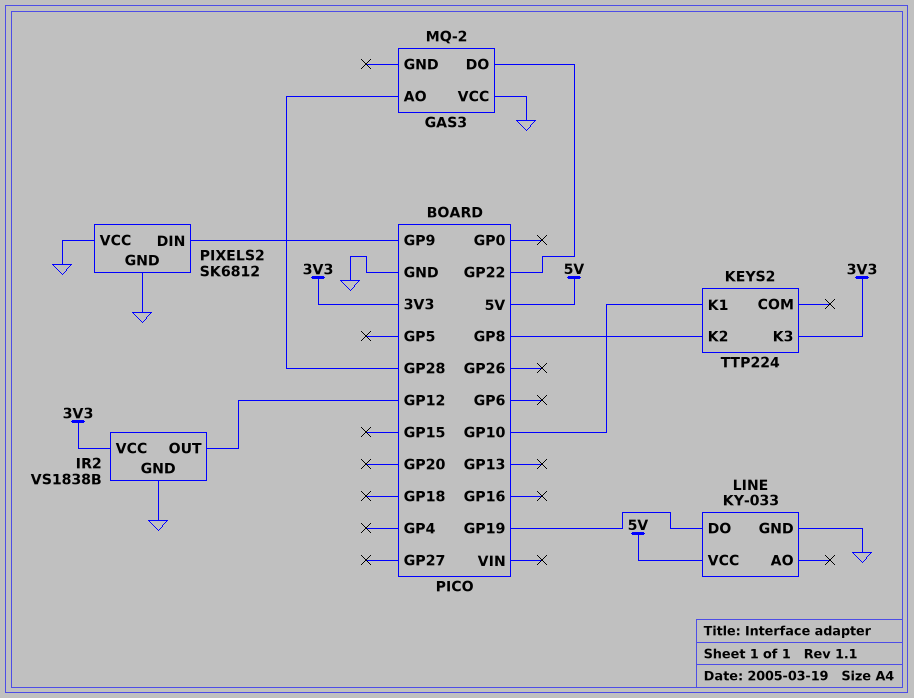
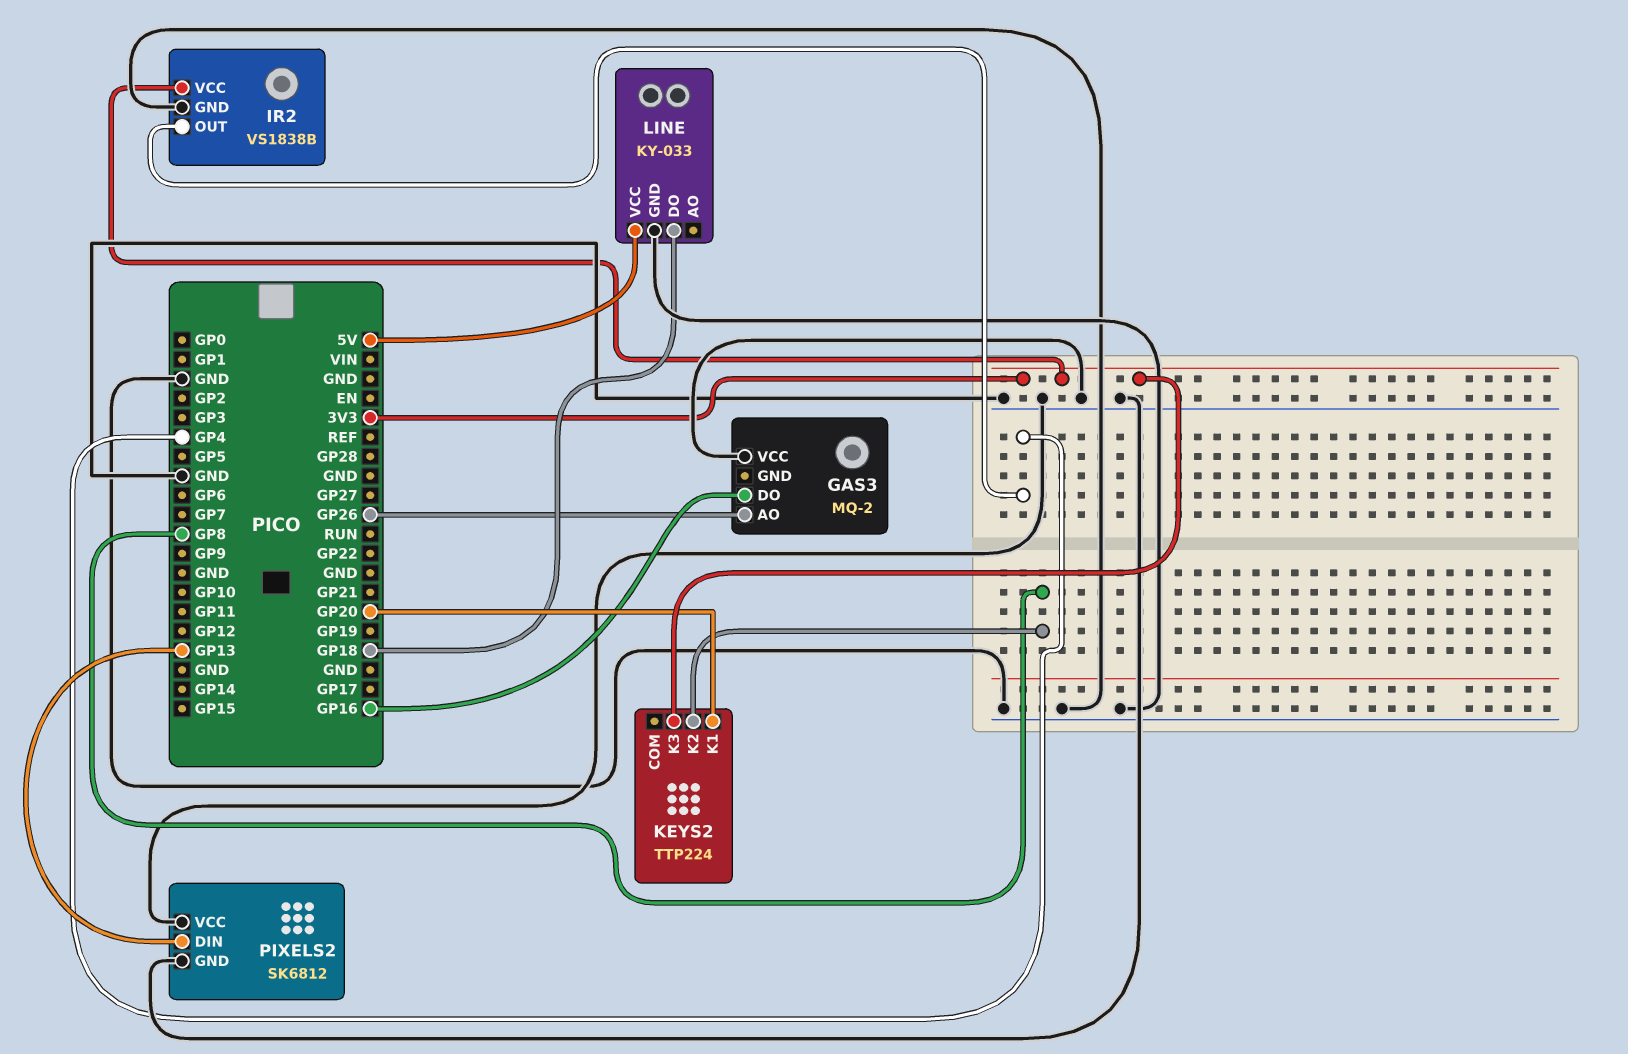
GAS3 pin AO: GP28 -> GP26
GAS3 pin DO: GP22 -> GP16
IR2 pin OUT: GP12 -> GP4
KEYS2 pin K1: GP10 -> GP20
LINE pin DO: GP19 -> GP18
PIXELS2 pin DIN: GP9 -> GP13

